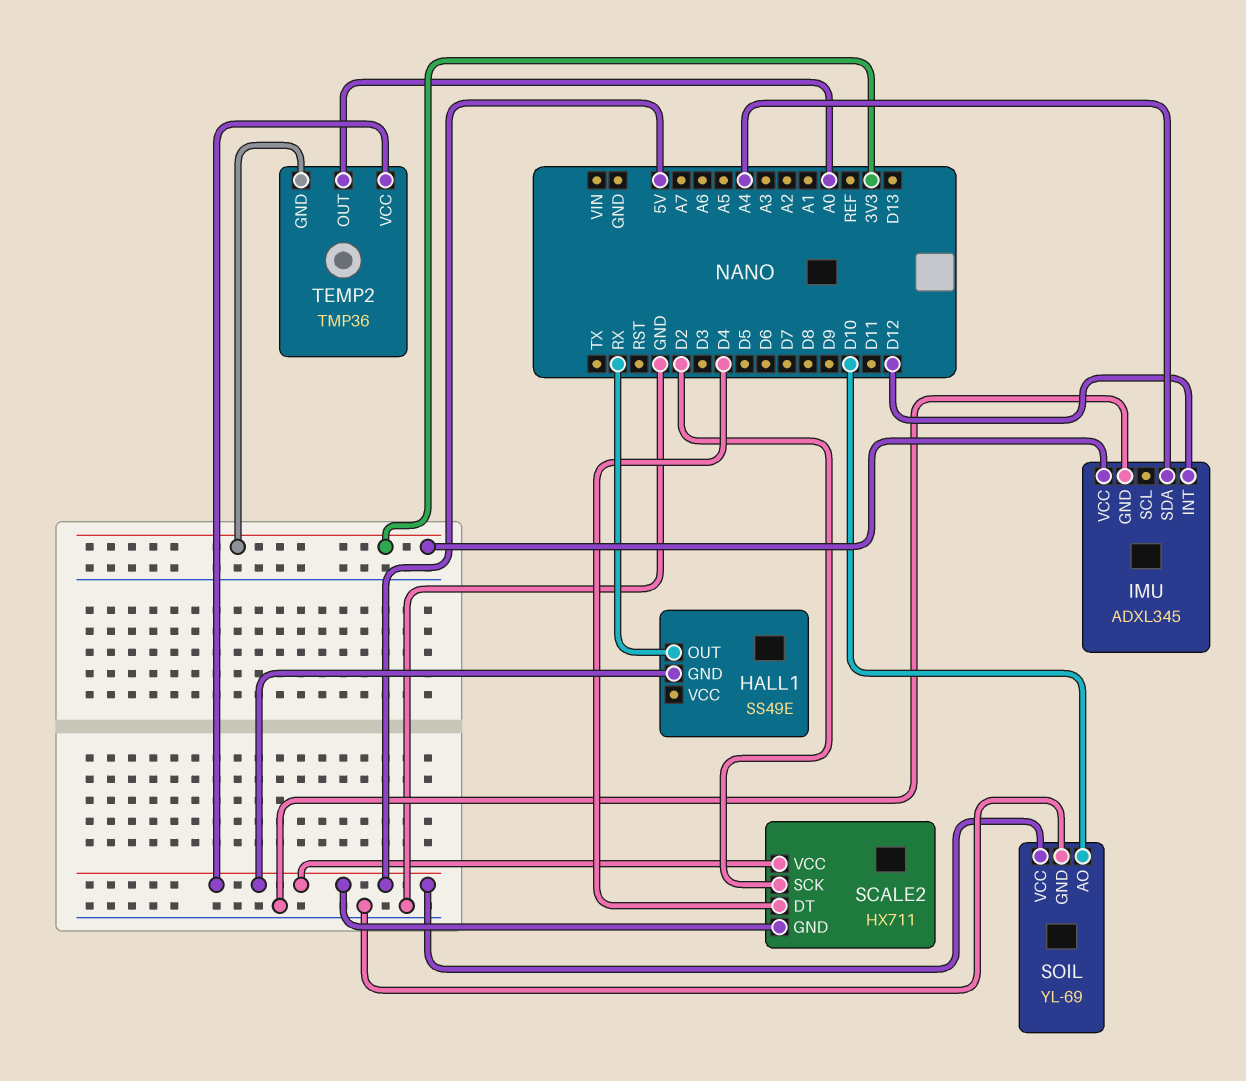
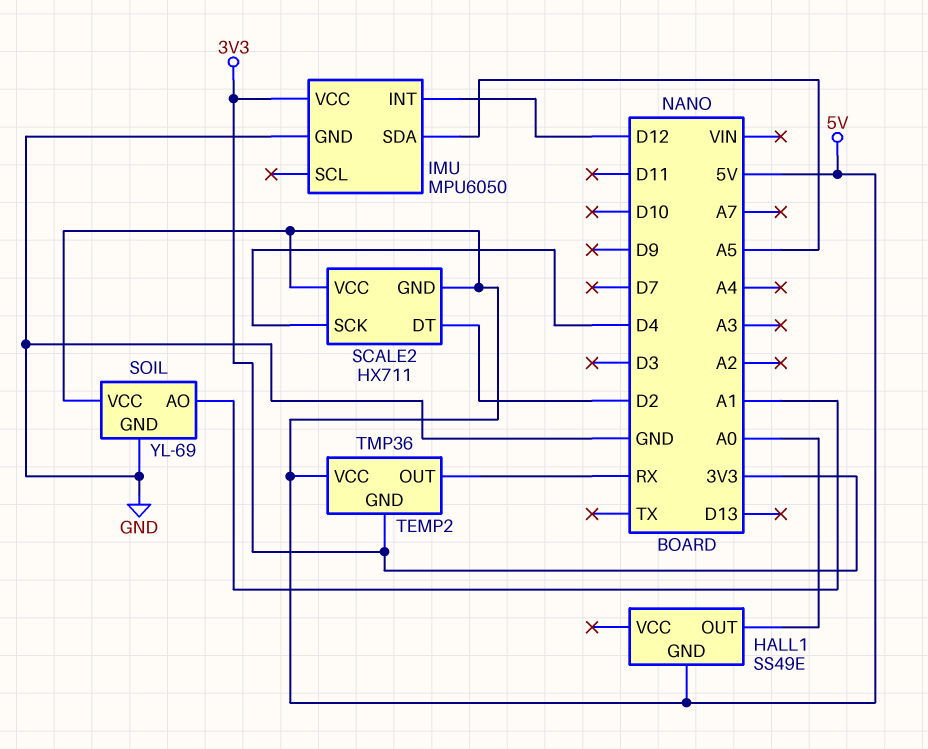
HALL1 pin OUT: RX -> A0
IMU: ADXL345 -> MPU6050
IMU pin SDA: A4 -> A5
SCALE2 pin DT: D4 -> D2
SCALE2 pin SCK: D2 -> D4
SOIL pin AO: D10 -> A1
TEMP2 pin OUT: A0 -> RX

